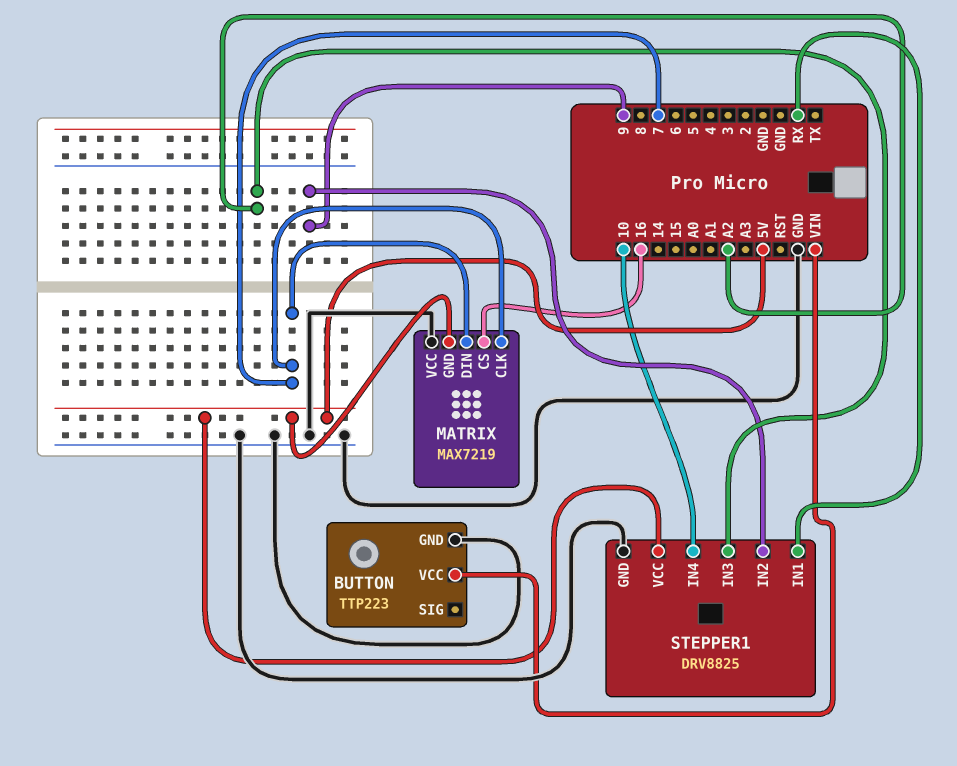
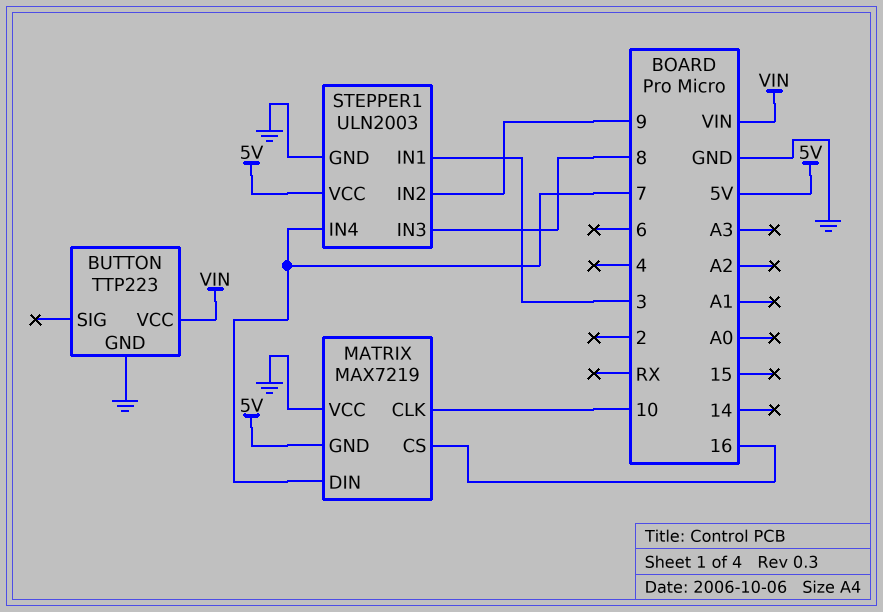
MATRIX pin CLK: 7 -> 10
STEPPER1: DRV8825 -> ULN2003
STEPPER1 pin IN1: RX -> 3
STEPPER1 pin IN3: A2 -> 8
STEPPER1 pin IN4: 10 -> 7

